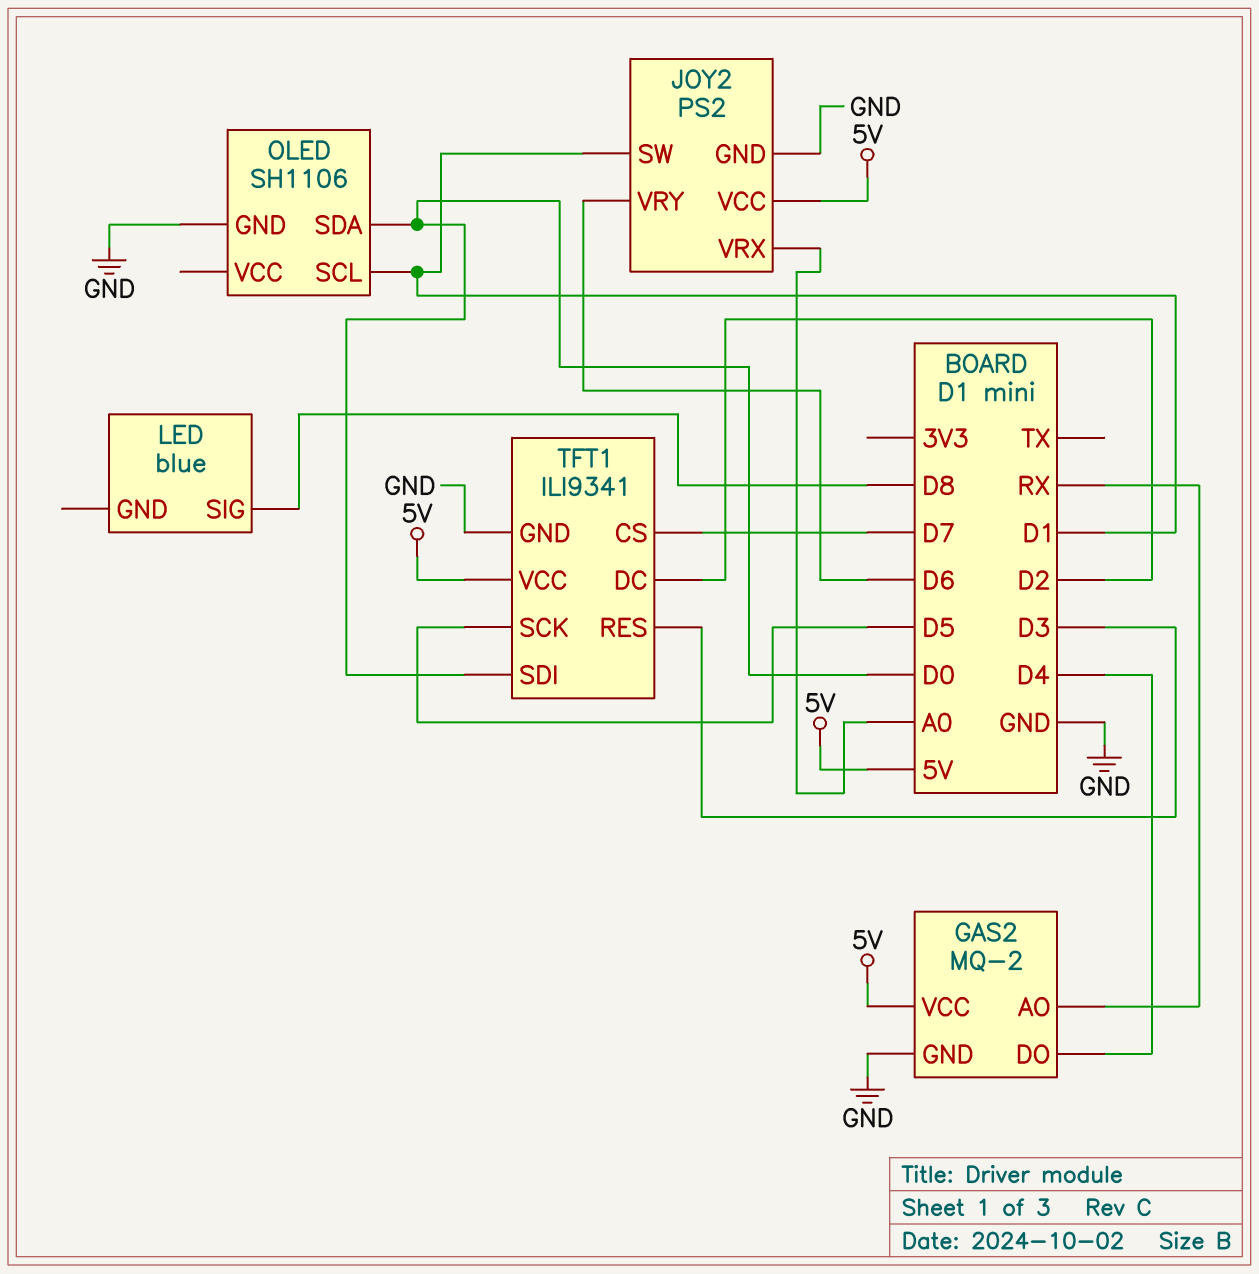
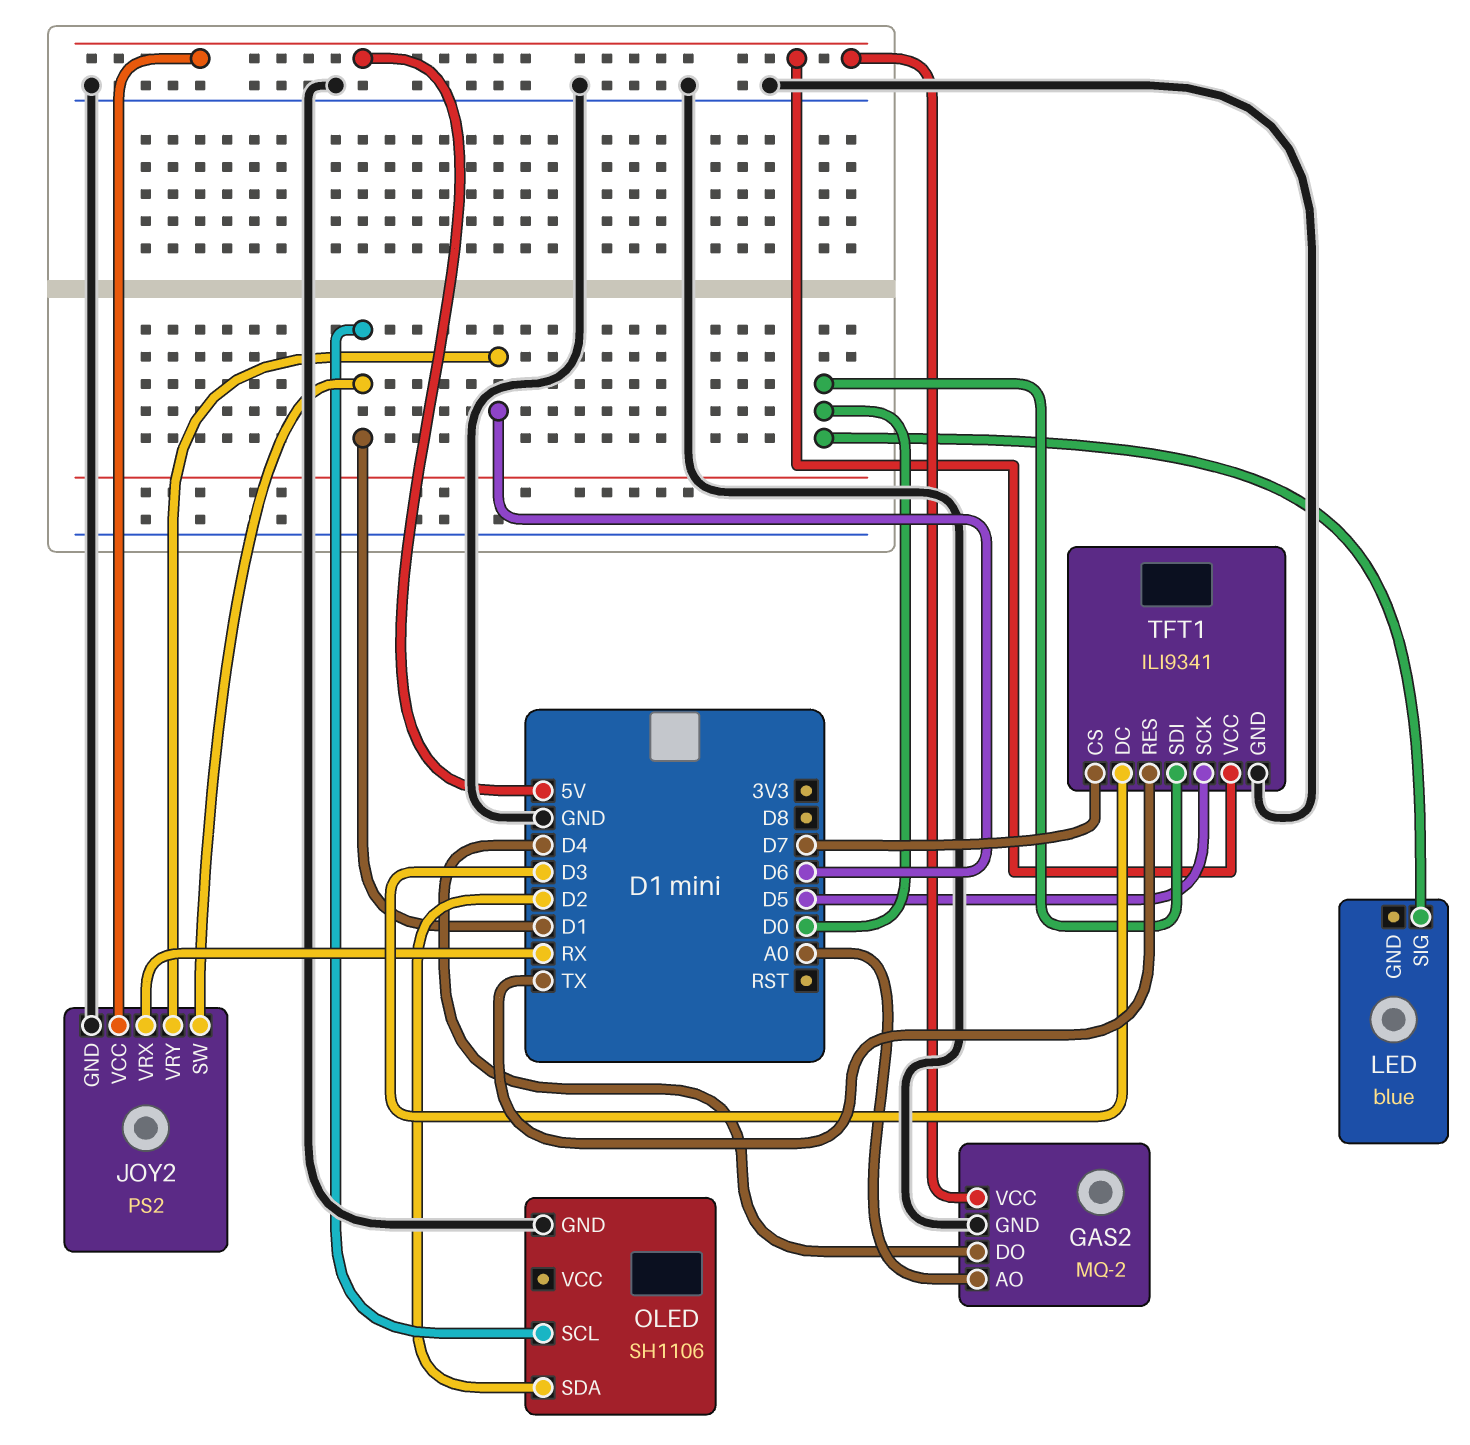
GAS2 pin AO: RX -> A0
JOY2 pin VRX: A0 -> RX
LED pin SIG: D8 -> D0
OLED pin SDA: D0 -> D2
TFT1 pin DC: D2 -> D3
TFT1 pin RES: D3 -> TX

